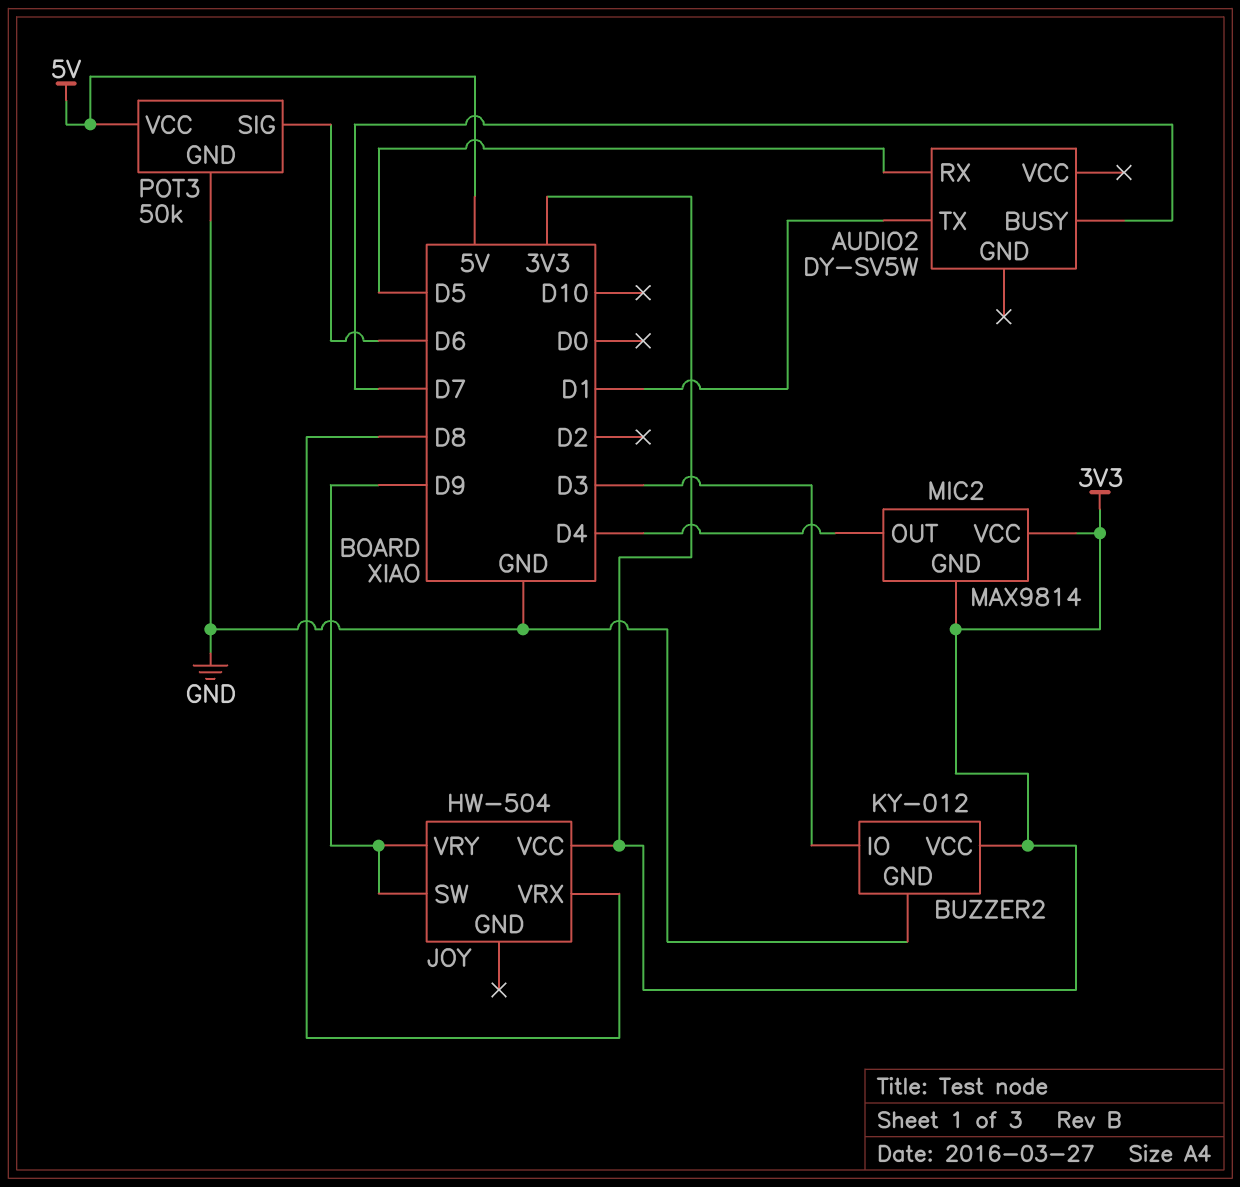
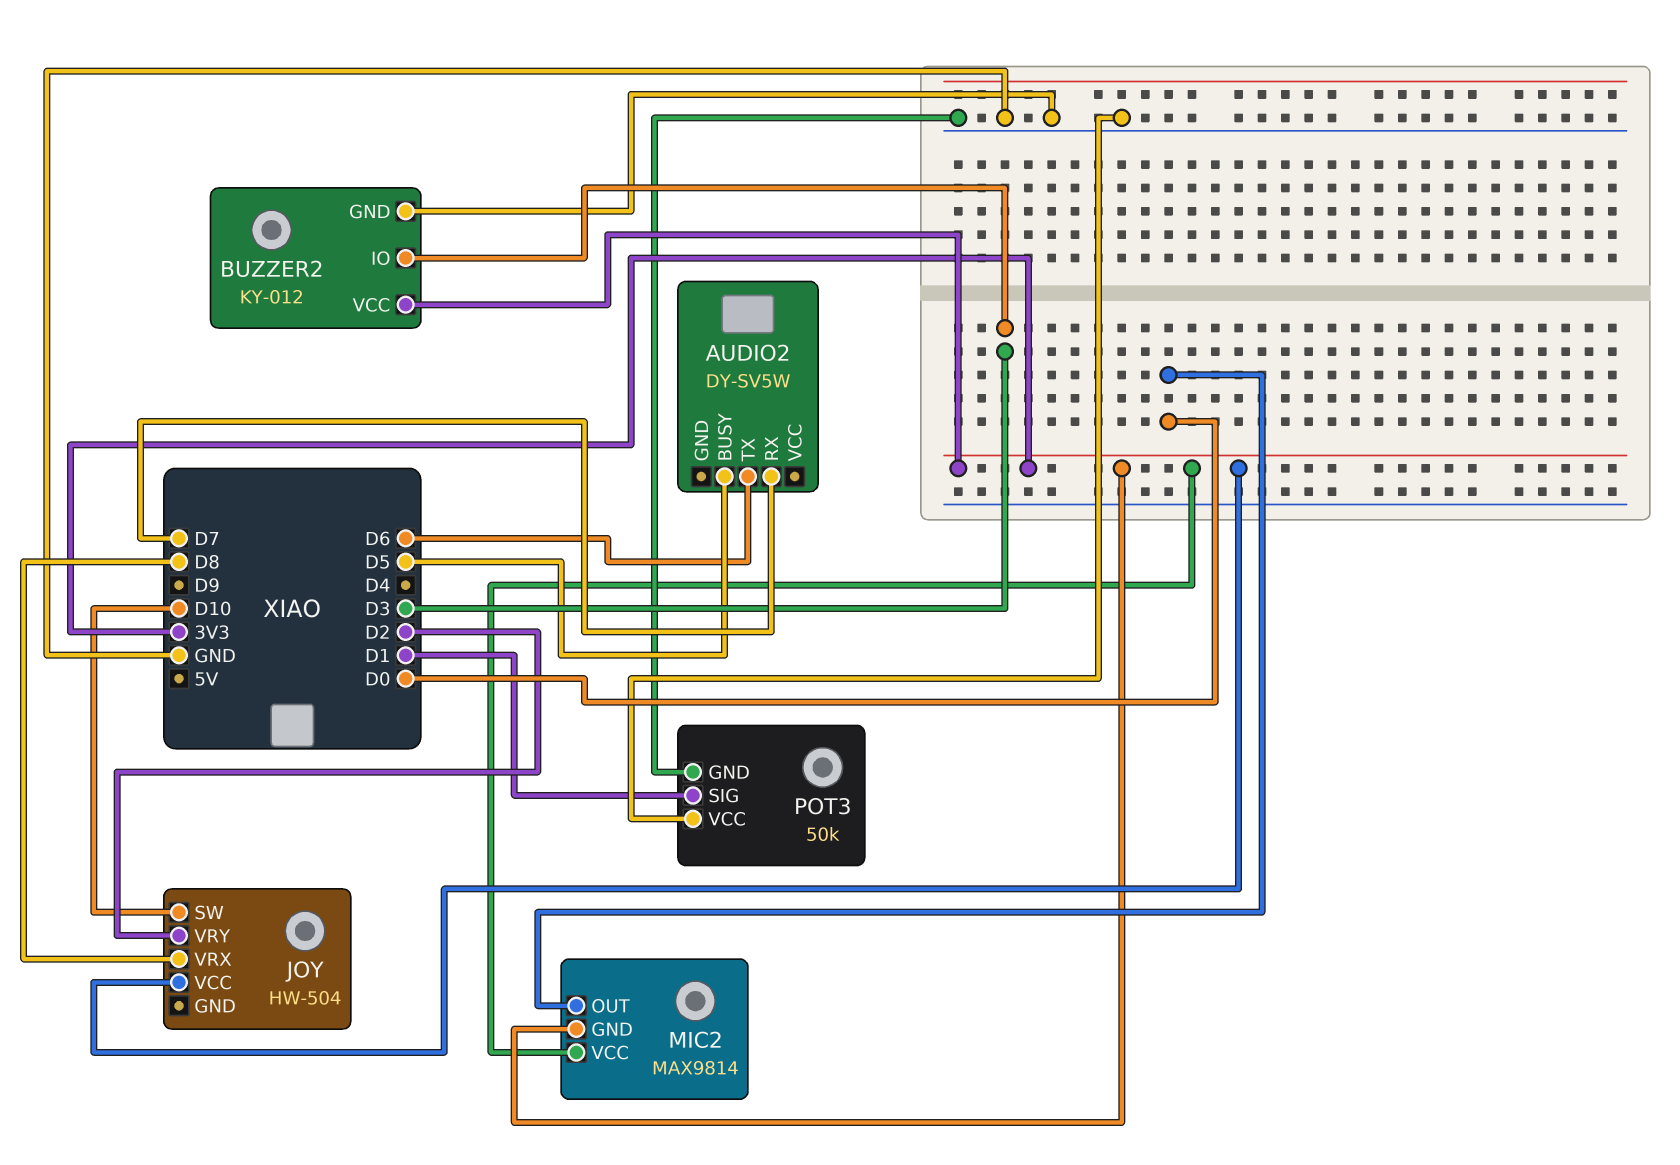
AUDIO2 pin BUSY: D7 -> D5
AUDIO2 pin RX: D5 -> D7
AUDIO2 pin TX: D1 -> D6
JOY pin SW: D9 -> D10
JOY pin VRY: D9 -> D2
MIC2 pin OUT: D4 -> D0
POT3 pin SIG: D6 -> D1
POT3 pin VCC: 5V -> GND

